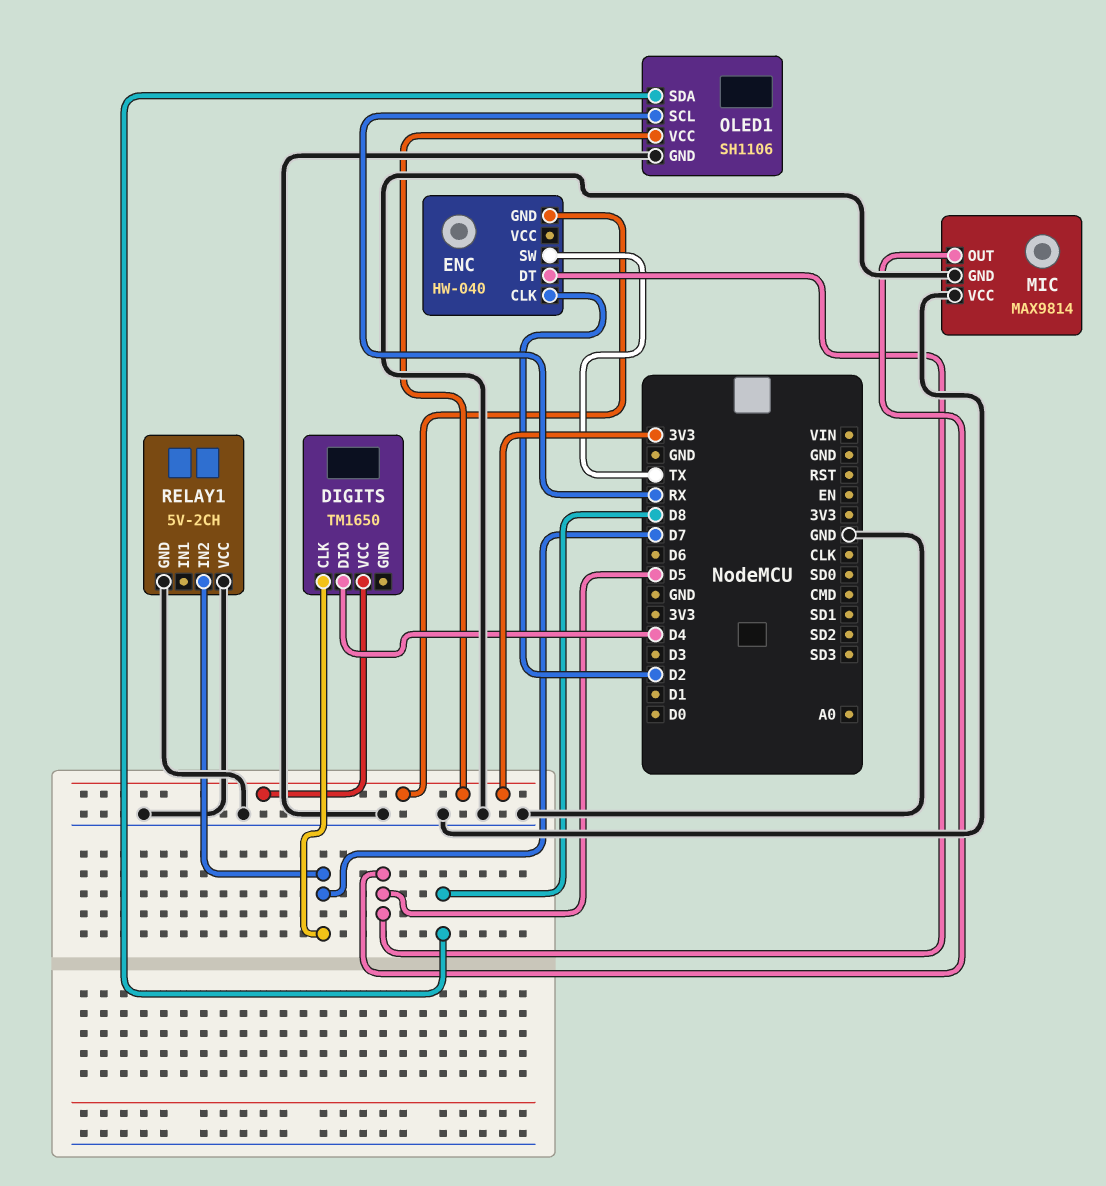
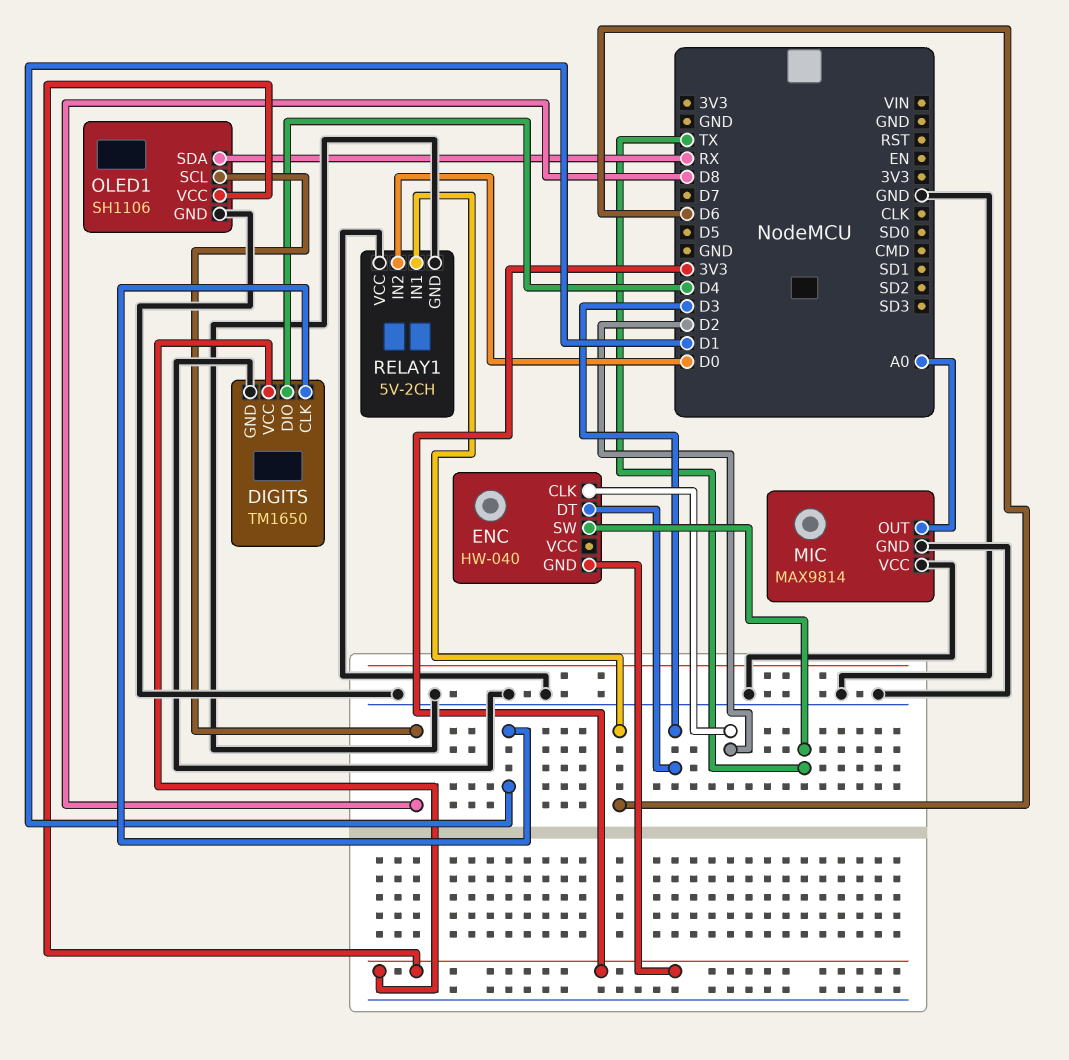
DIGITS pin CLK: D7 -> D1
DIGITS pin GND: none -> GND
ENC pin DT: D5 -> D3
MIC pin OUT: D5 -> A0
OLED1 pin SCL: RX -> D8
OLED1 pin SDA: D8 -> RX
RELAY1 pin IN1: none -> D6
RELAY1 pin IN2: D7 -> D0

